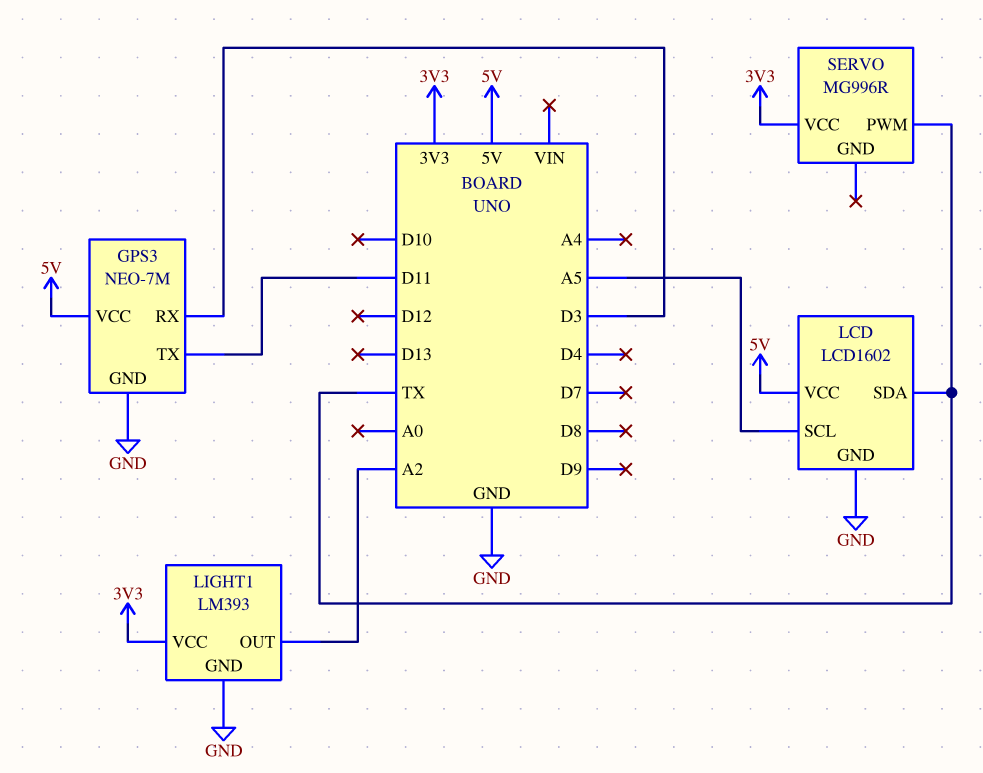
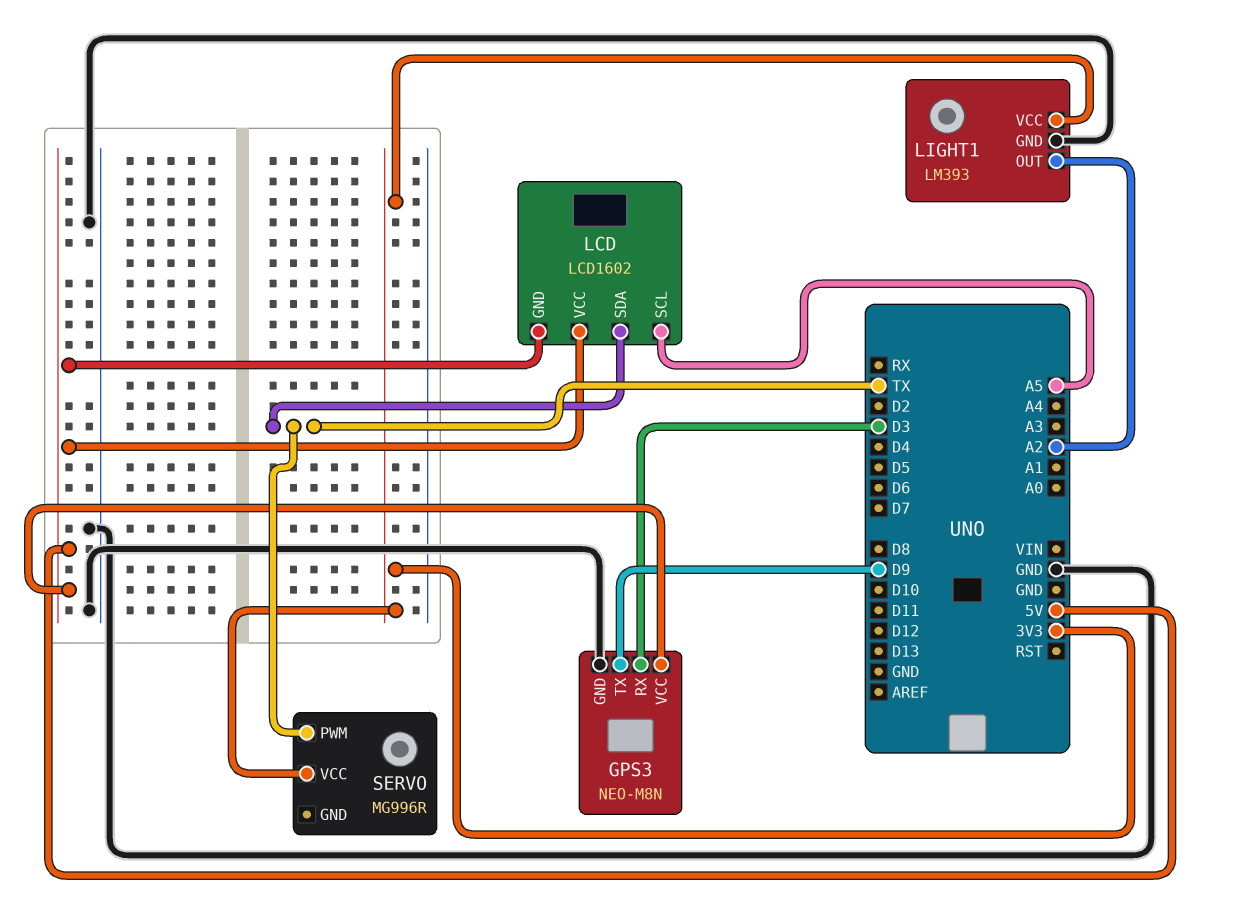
GPS3: NEO-7M -> NEO-M8N
GPS3 pin TX: D11 -> D9
LCD pin GND: GND -> 5V

